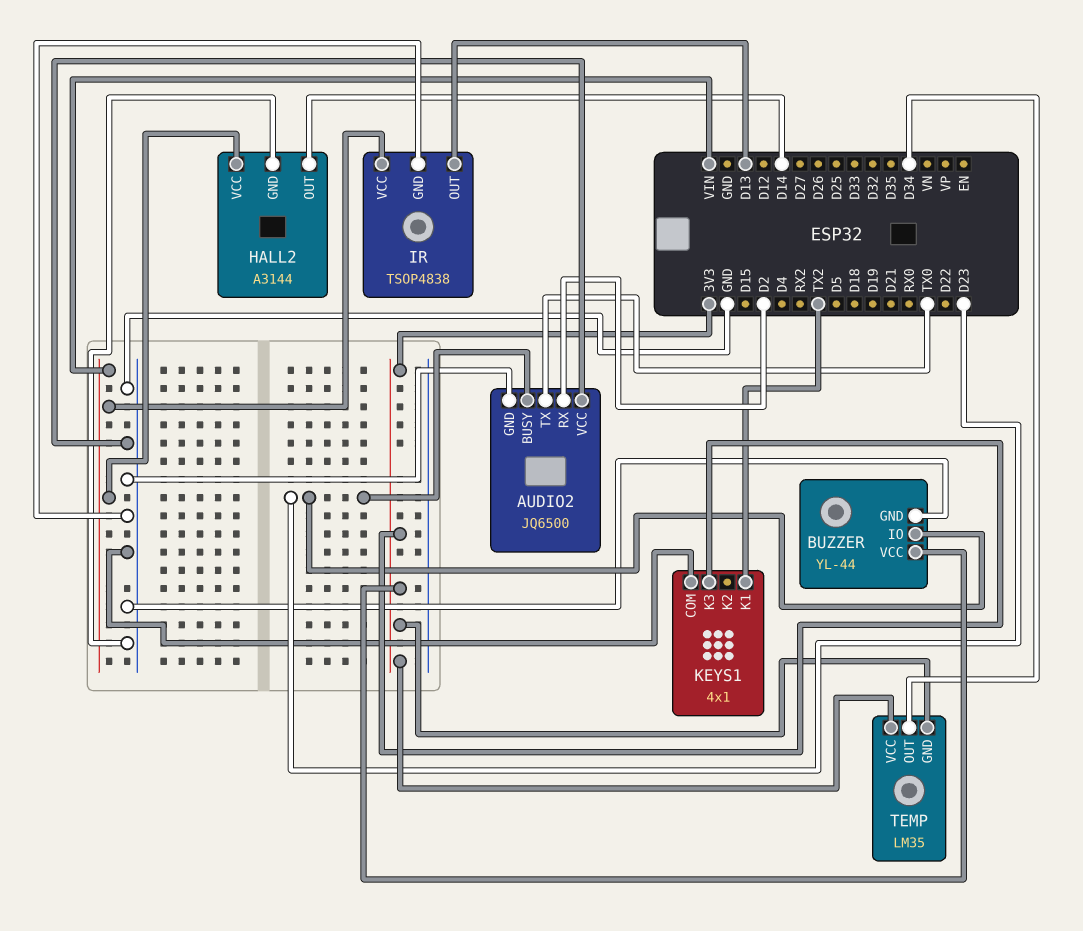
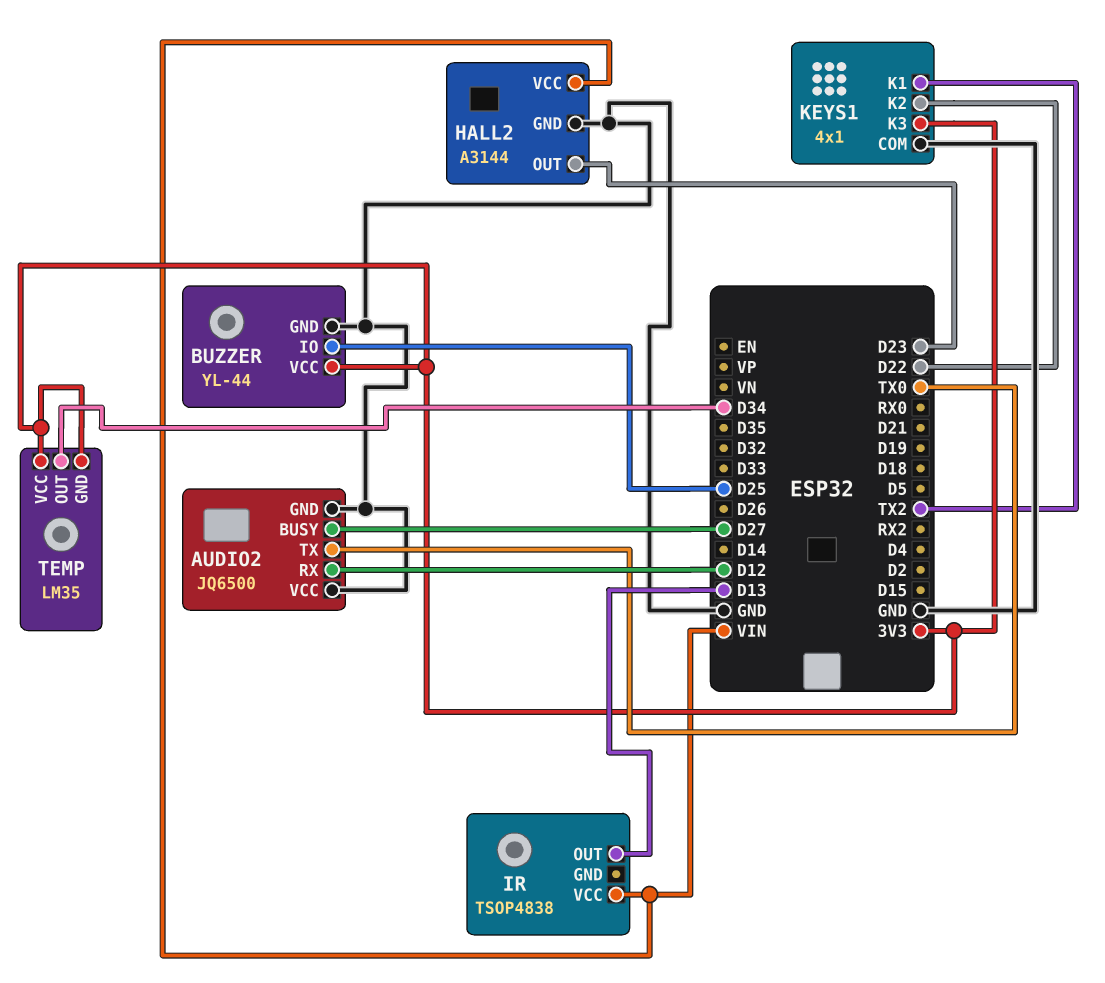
AUDIO2 pin BUSY: D23 -> D27
AUDIO2 pin RX: D2 -> D12
BUZZER pin IO: D23 -> D25
HALL2 pin OUT: D14 -> D23
IR pin GND: GND -> none
KEYS1 pin K2: none -> D22

